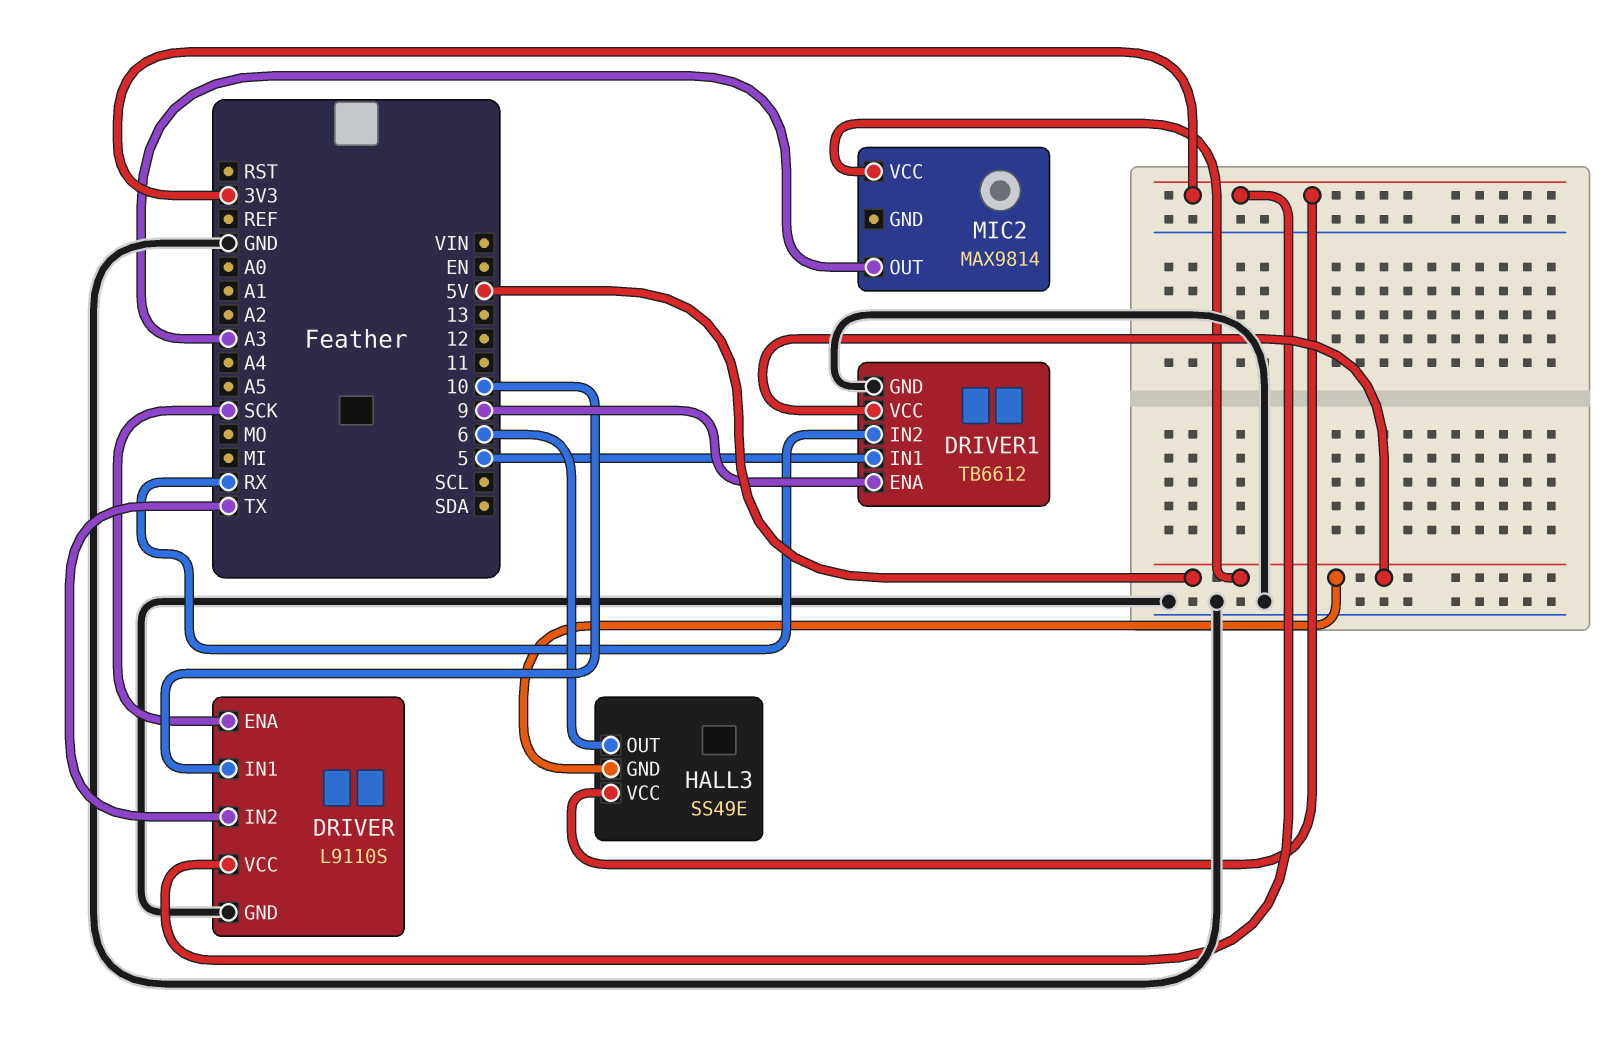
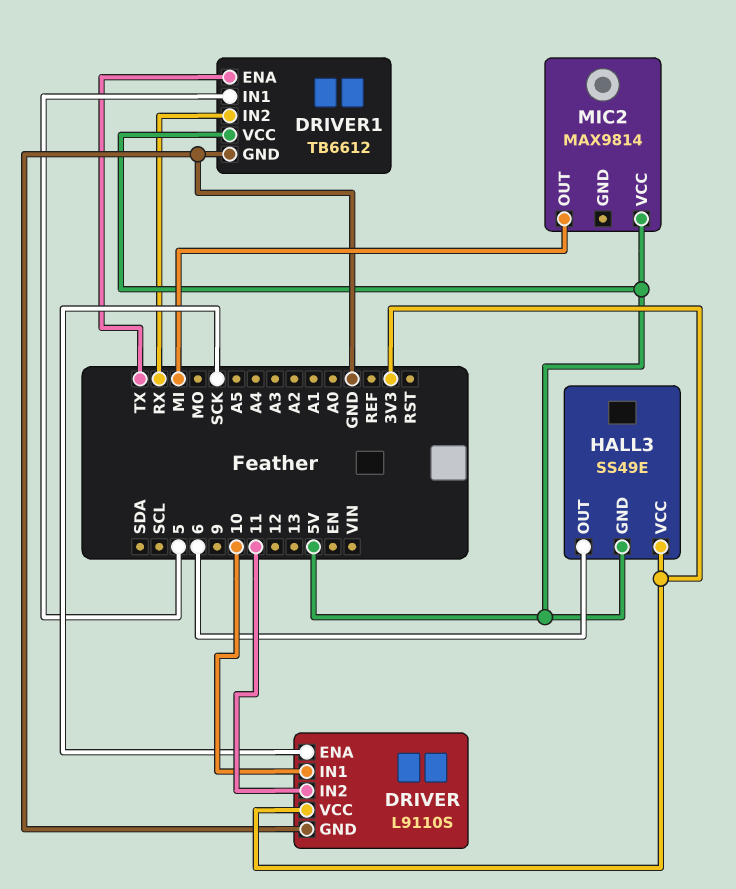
DRIVER pin IN2: TX -> 11
DRIVER1 pin ENA: 9 -> TX
MIC2 pin OUT: A3 -> MI

